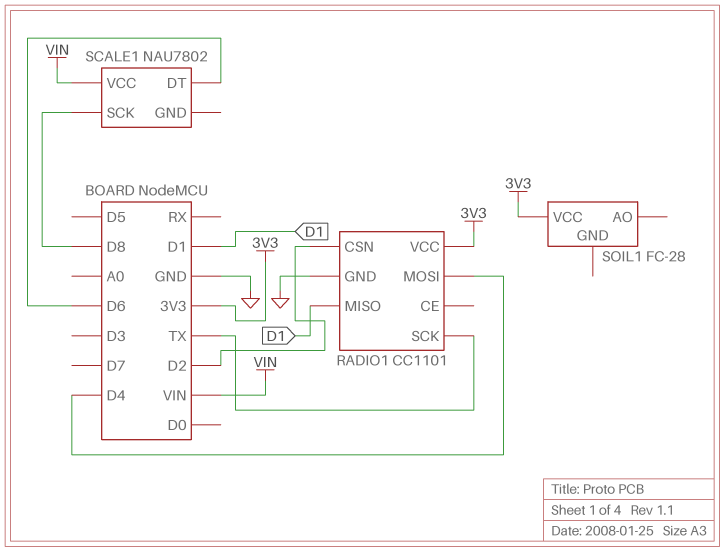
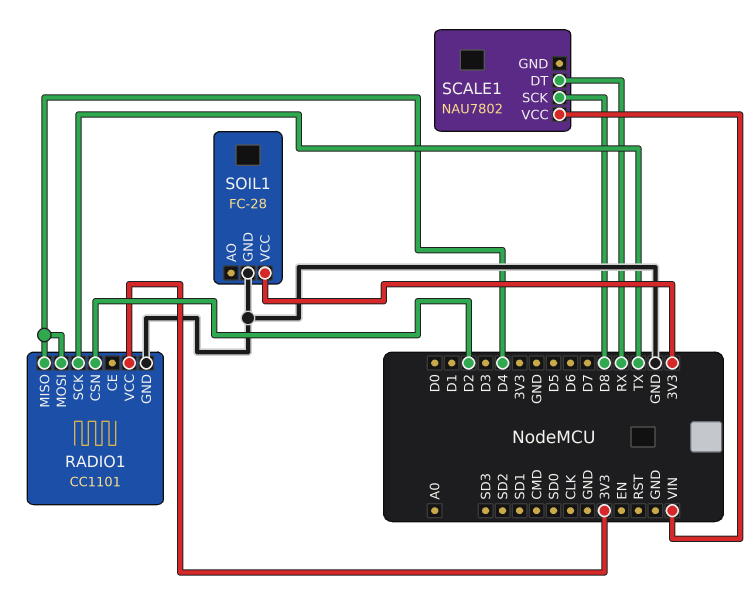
RADIO1 pin MISO: D1 -> D4
SCALE1 pin DT: D6 -> RX
SOIL1 pin GND: none -> GND

